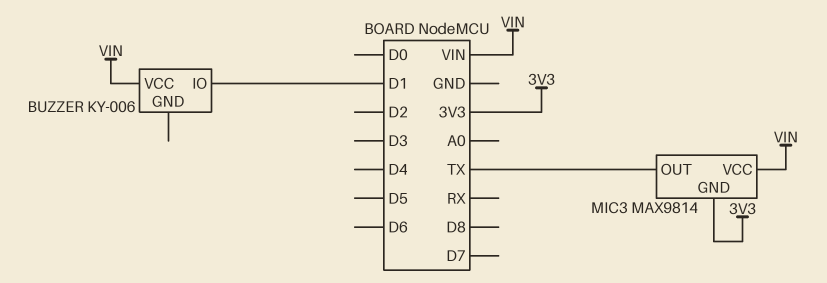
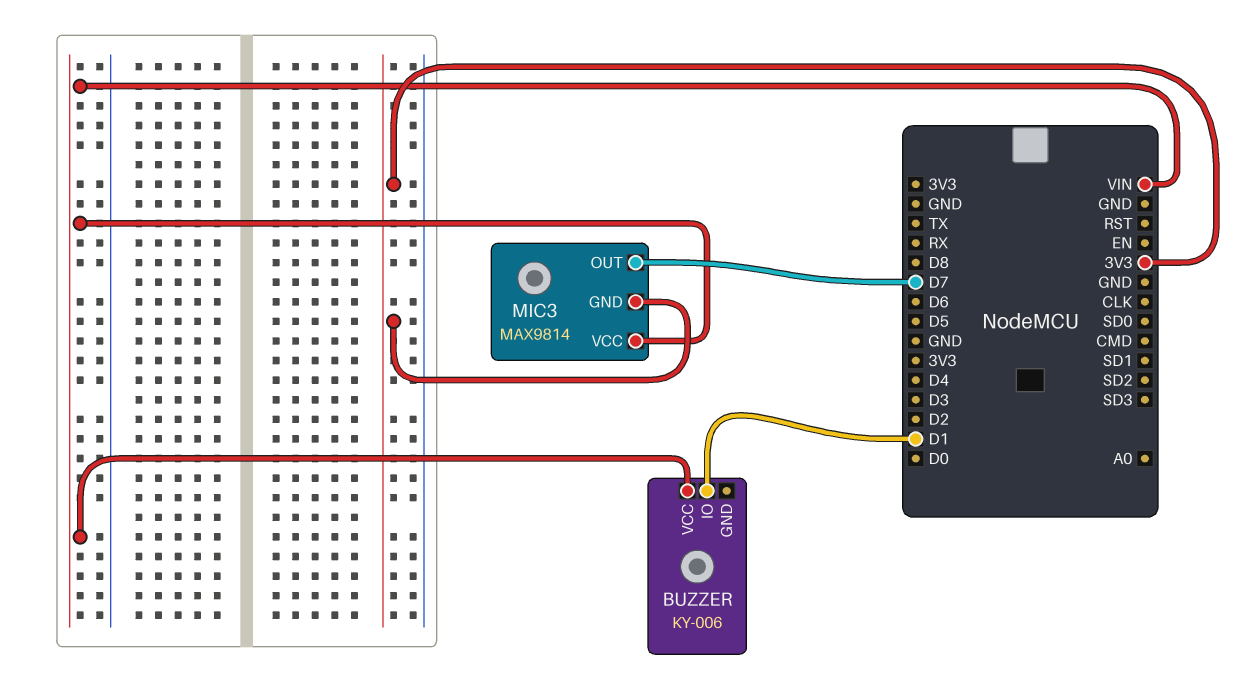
MIC3 pin OUT: TX -> D7

